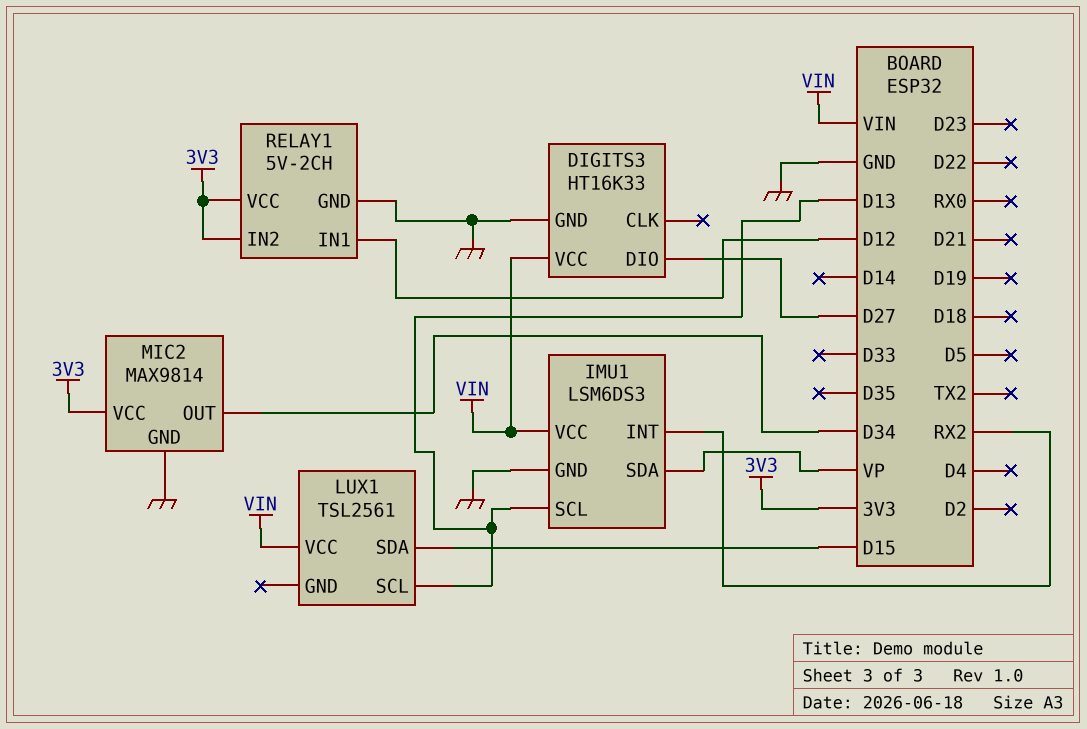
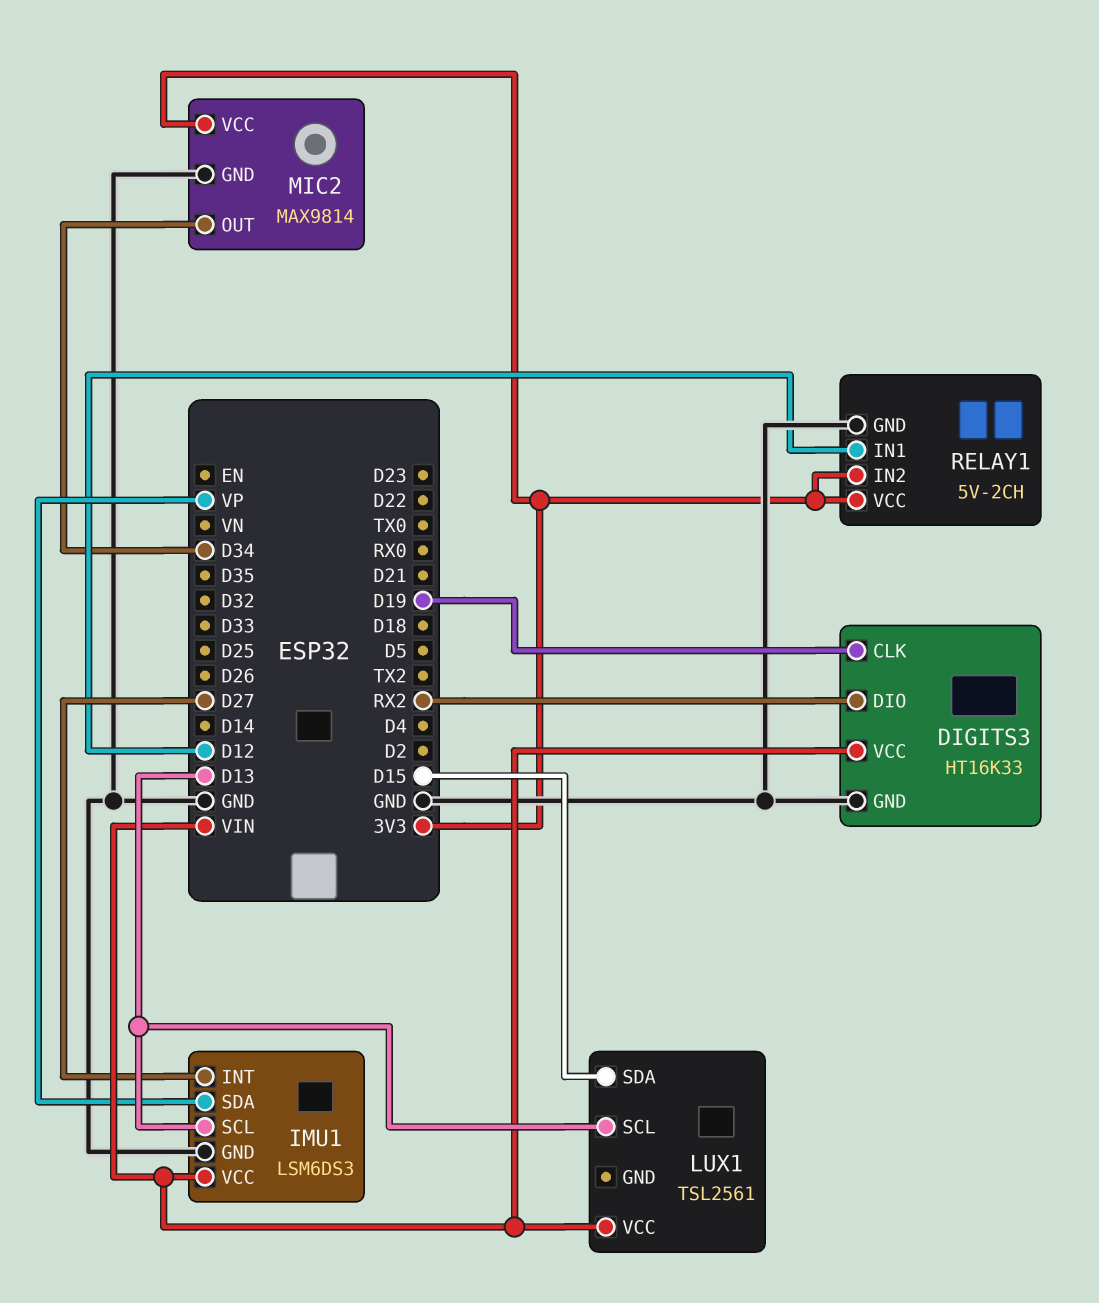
DIGITS3 pin CLK: none -> D19
DIGITS3 pin DIO: D27 -> RX2
IMU1 pin INT: RX2 -> D27

